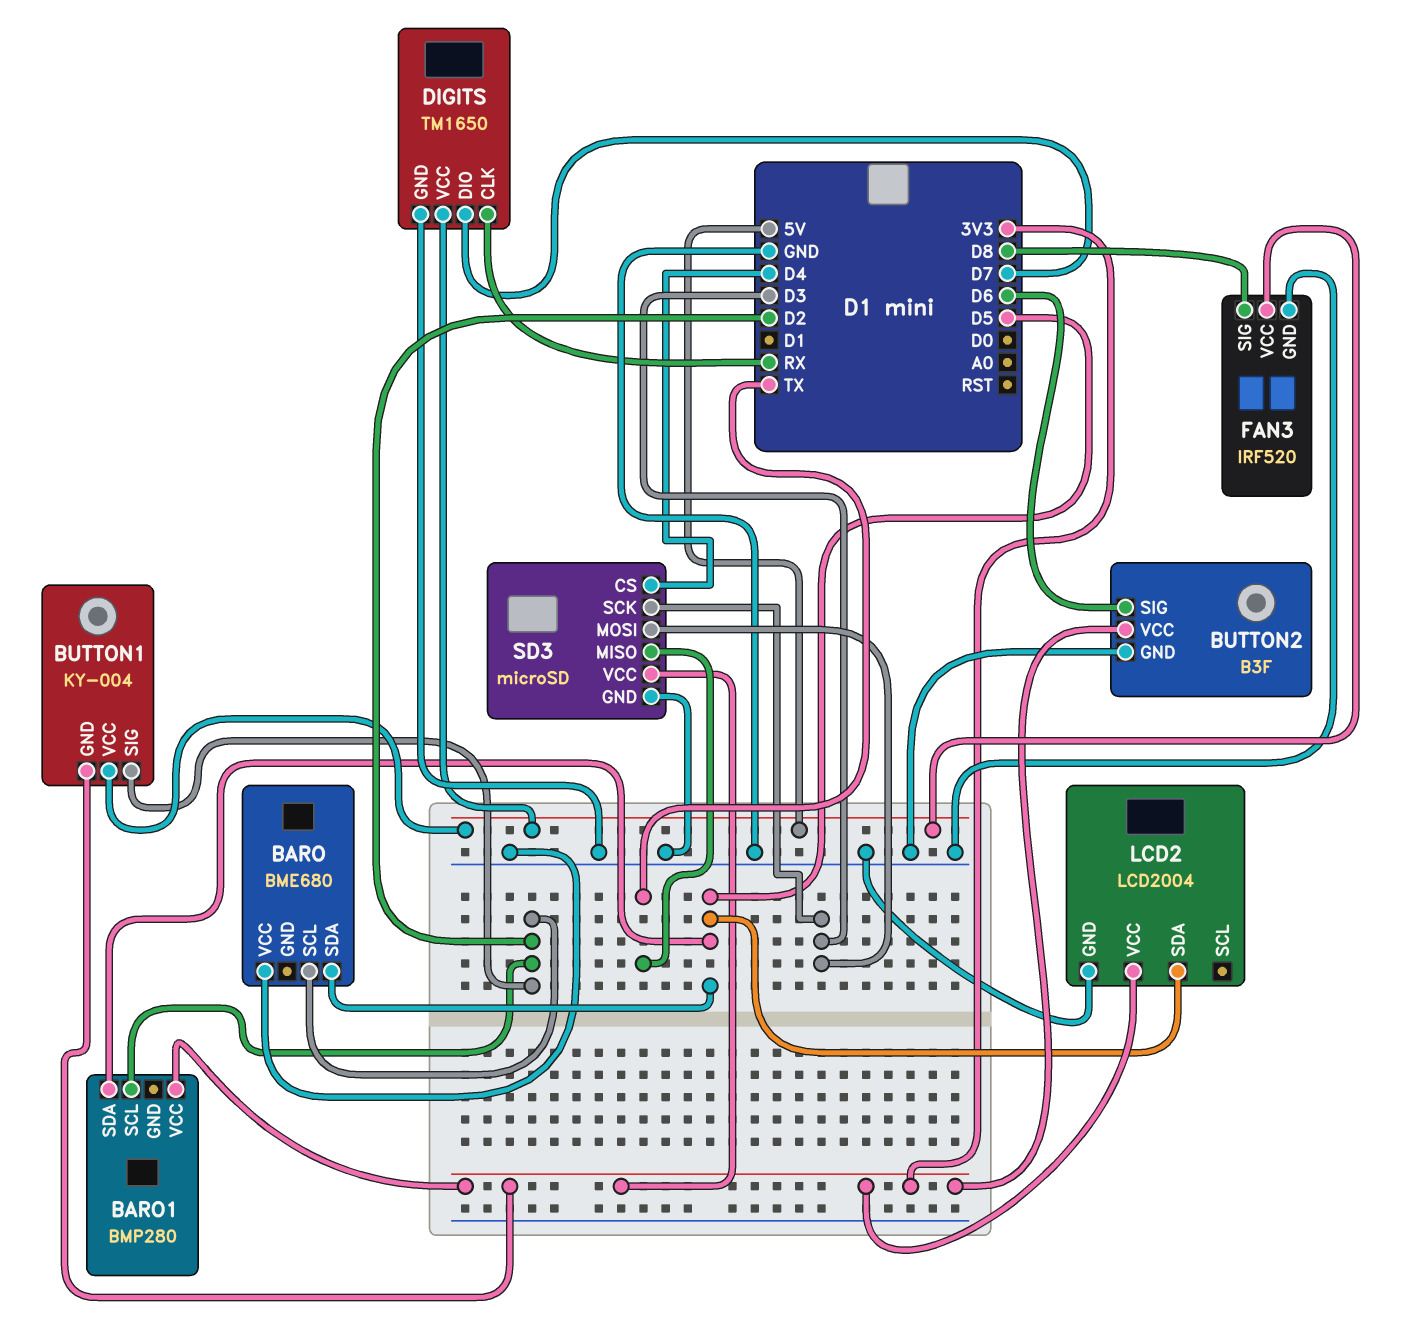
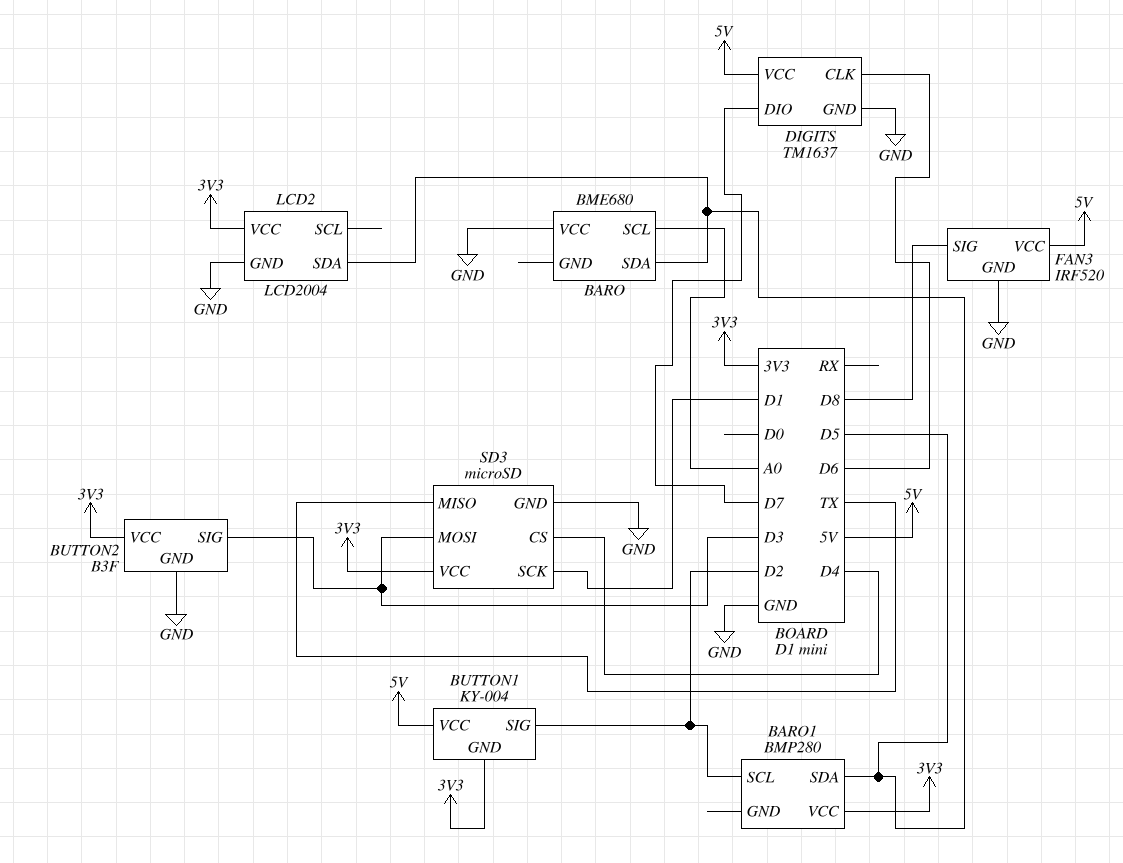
BARO pin SCL: D2 -> A0
BUTTON2 pin SIG: D6 -> D3
DIGITS: TM1650 -> TM1637
DIGITS pin CLK: RX -> D6
SD3 pin SCK: D3 -> D1

